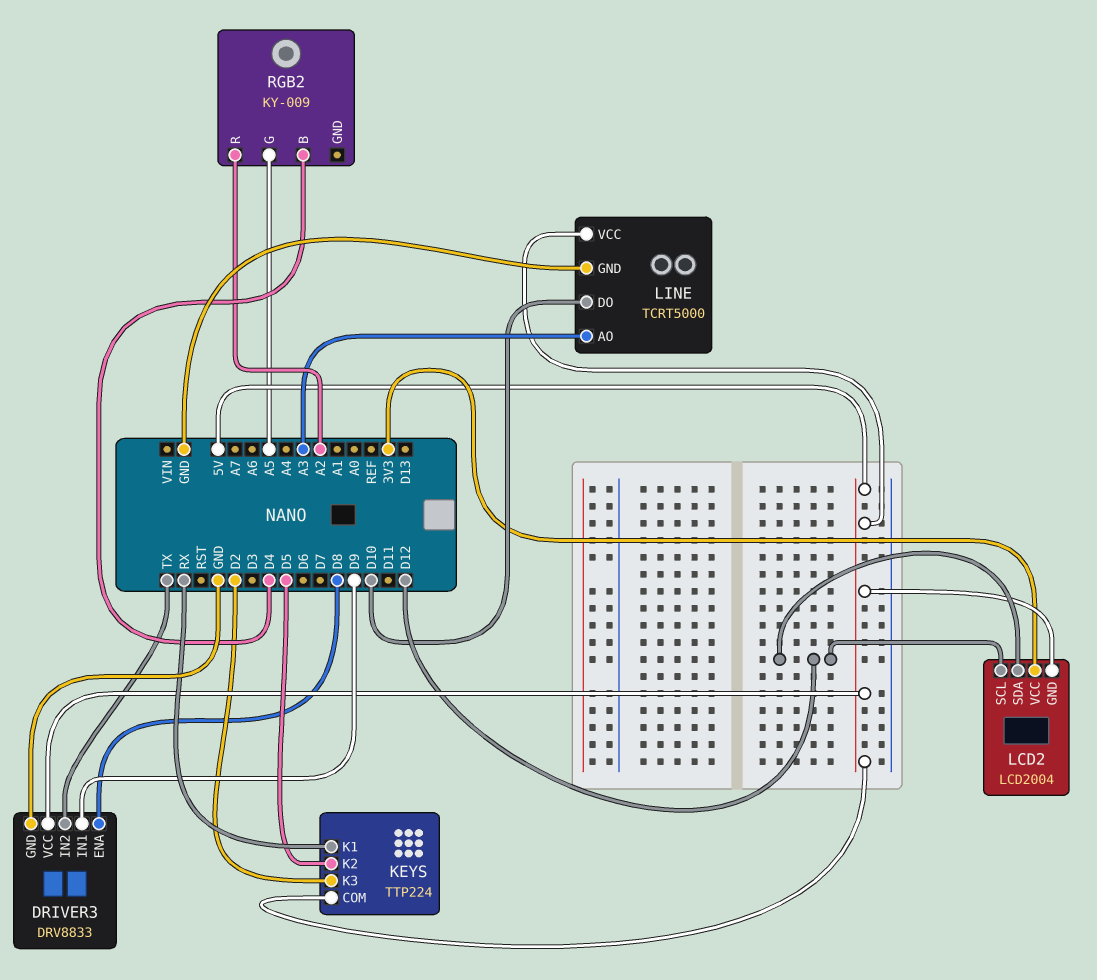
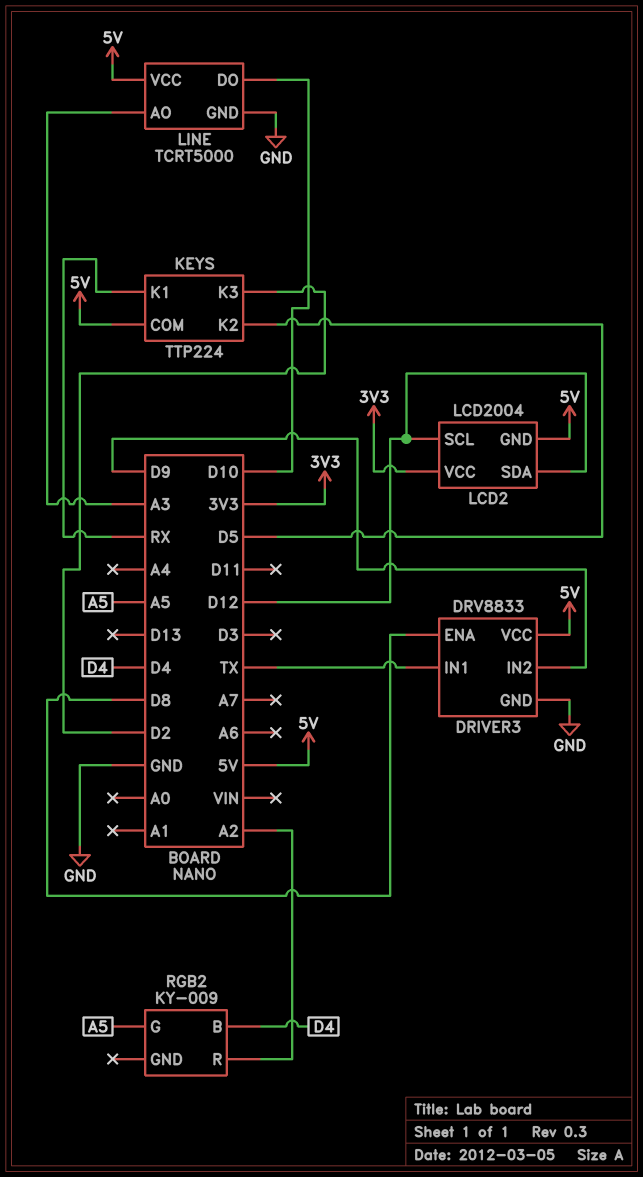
DRIVER3 pin IN1: D9 -> TX
DRIVER3 pin IN2: TX -> D9

